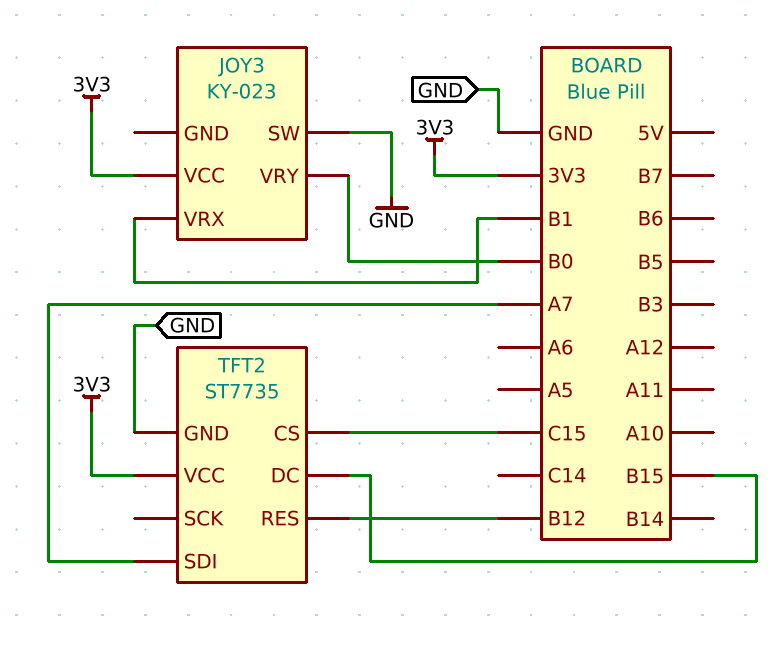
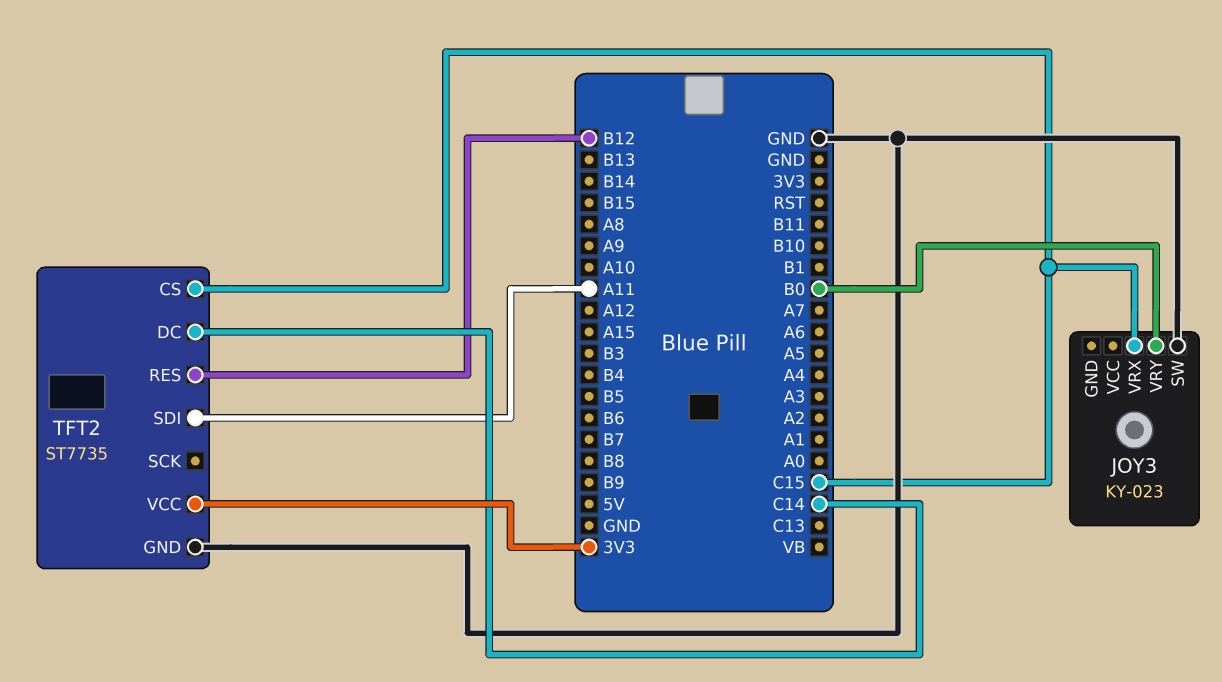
JOY3 pin VCC: 3V3 -> none
JOY3 pin VRX: B1 -> C15
TFT2 pin DC: B15 -> C14
TFT2 pin SDI: A7 -> A11

